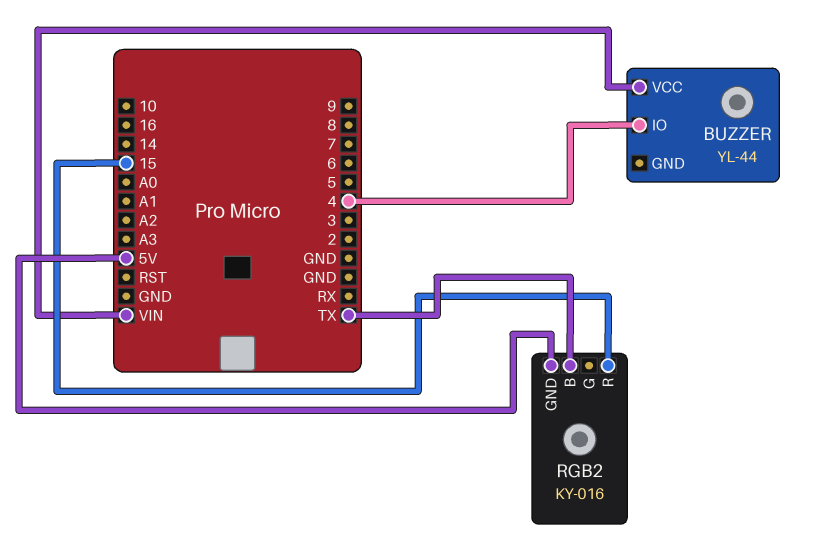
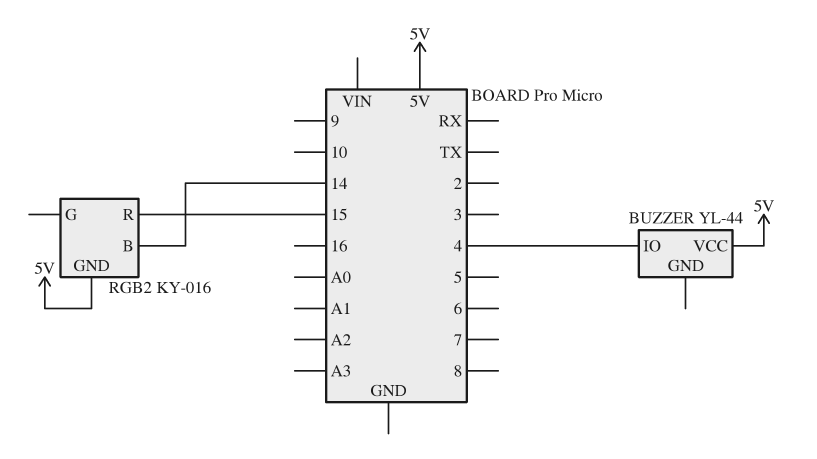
BUZZER pin VCC: VIN -> 5V
RGB2 pin B: TX -> 14

